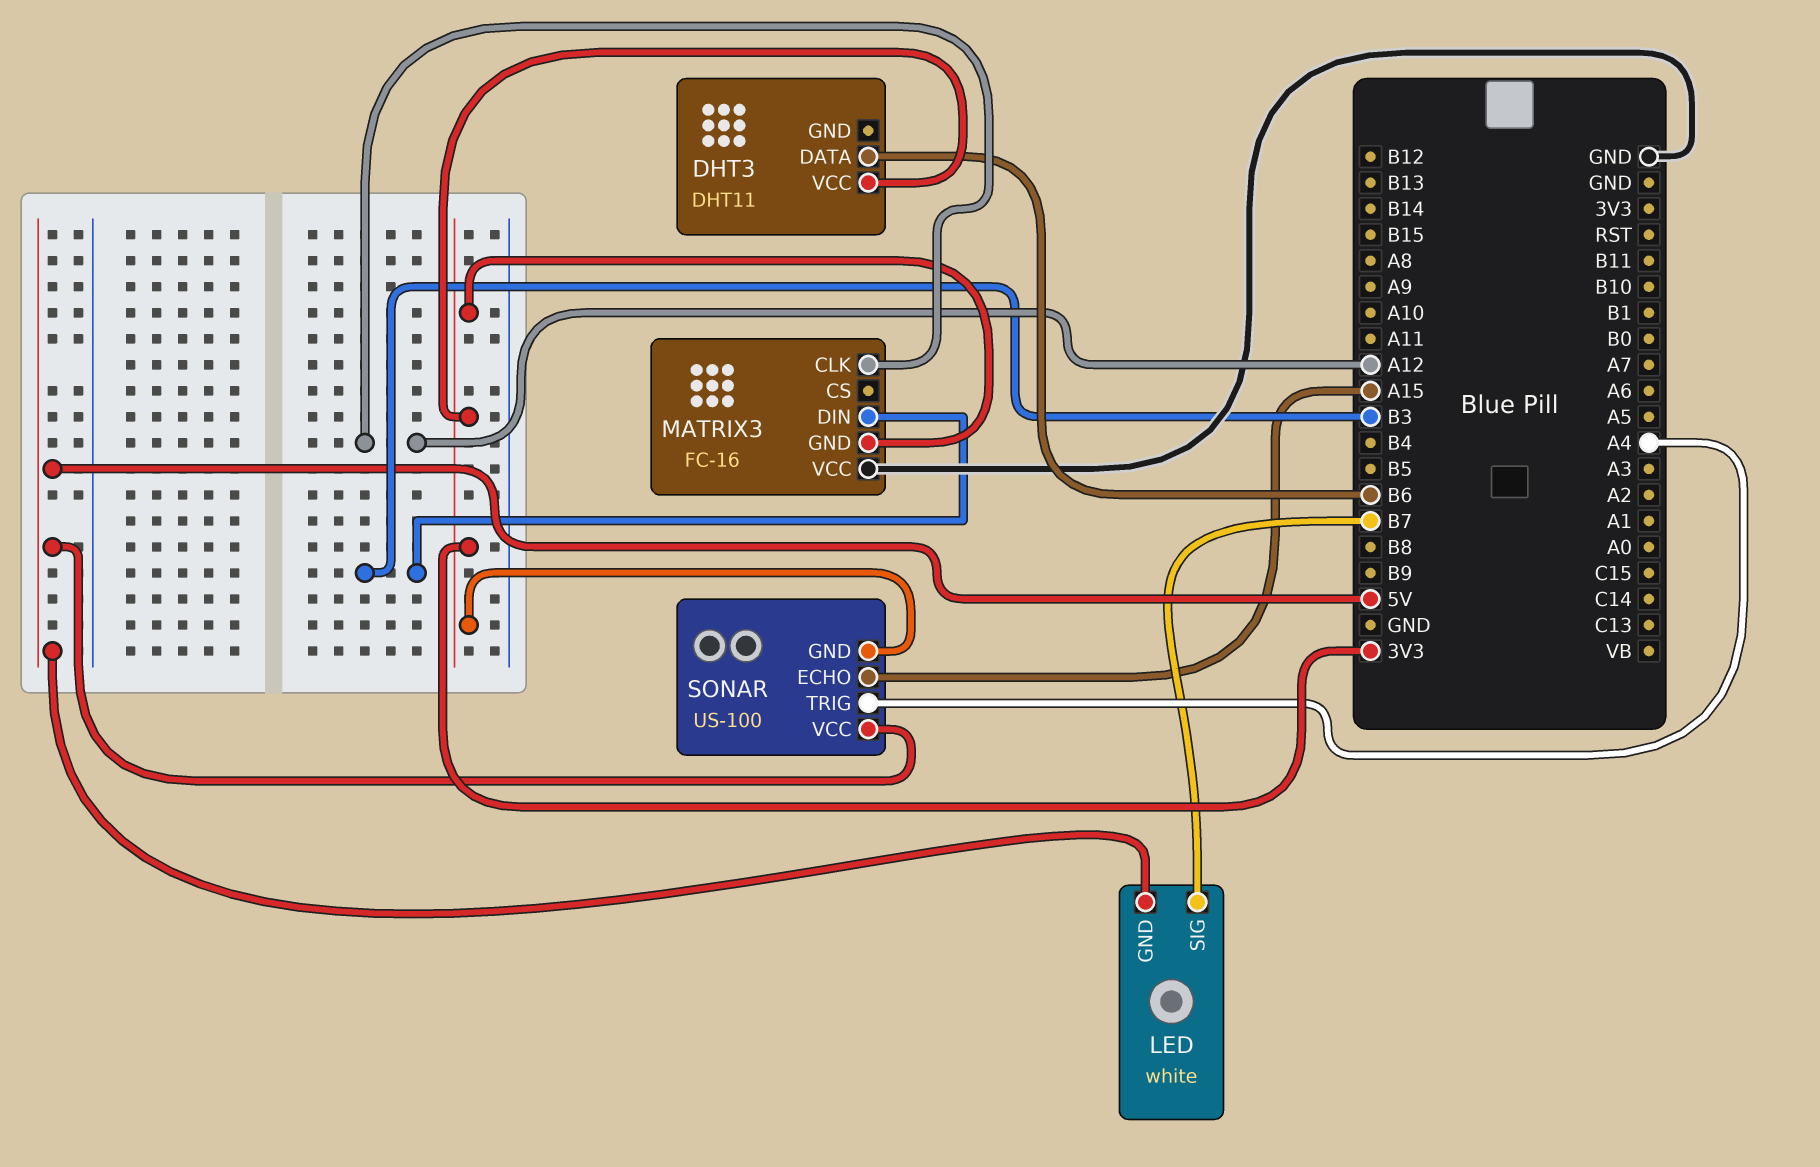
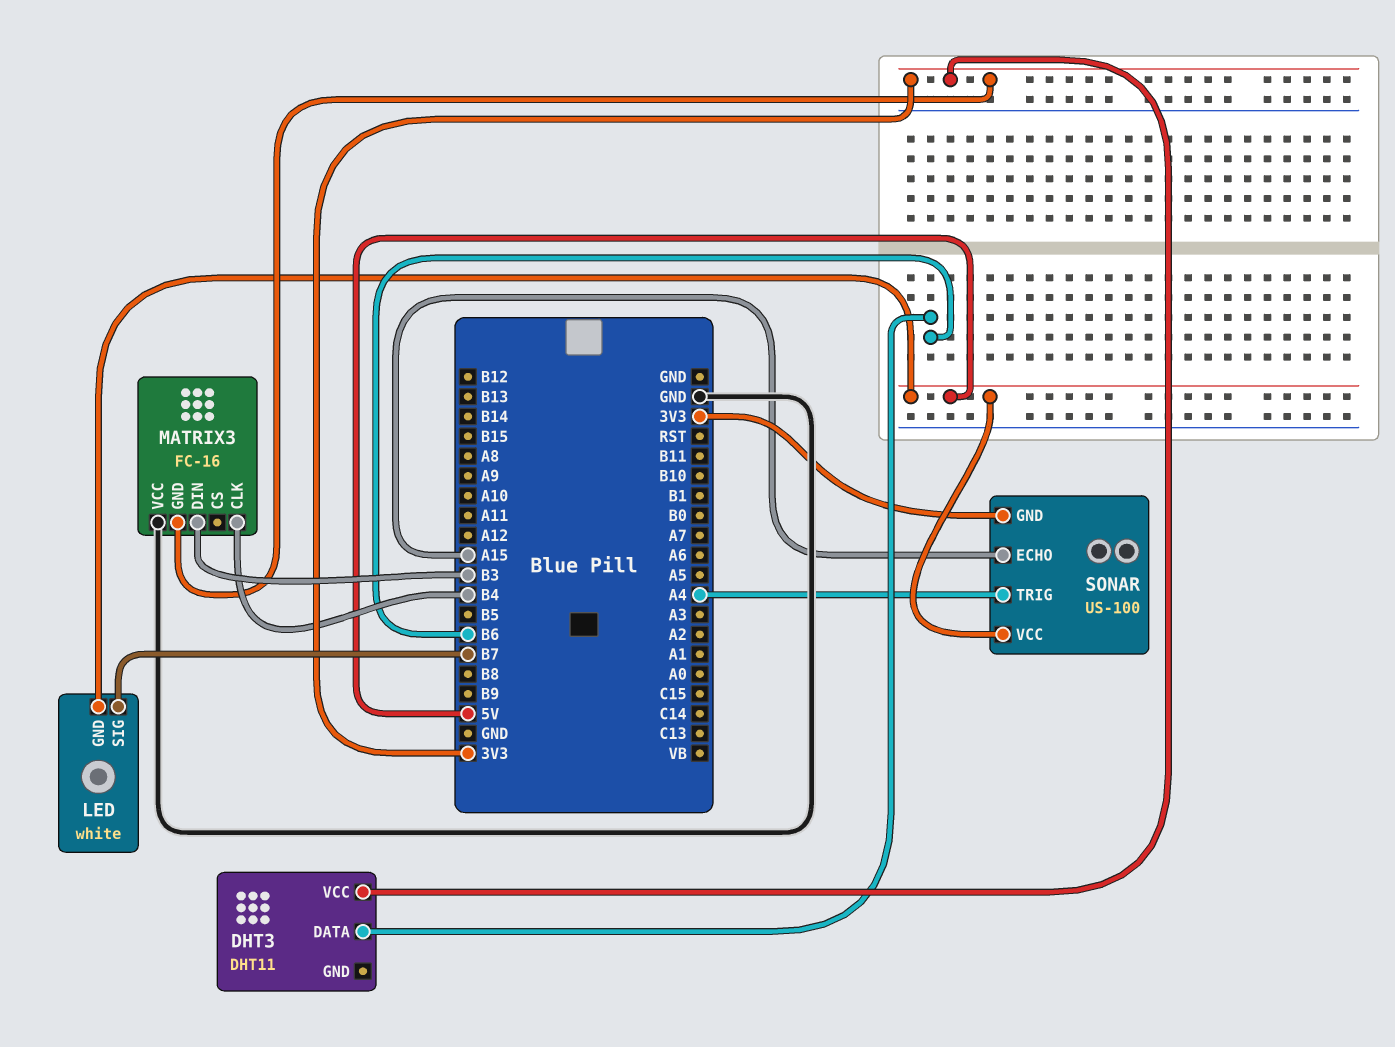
MATRIX3 pin CLK: A12 -> B4

